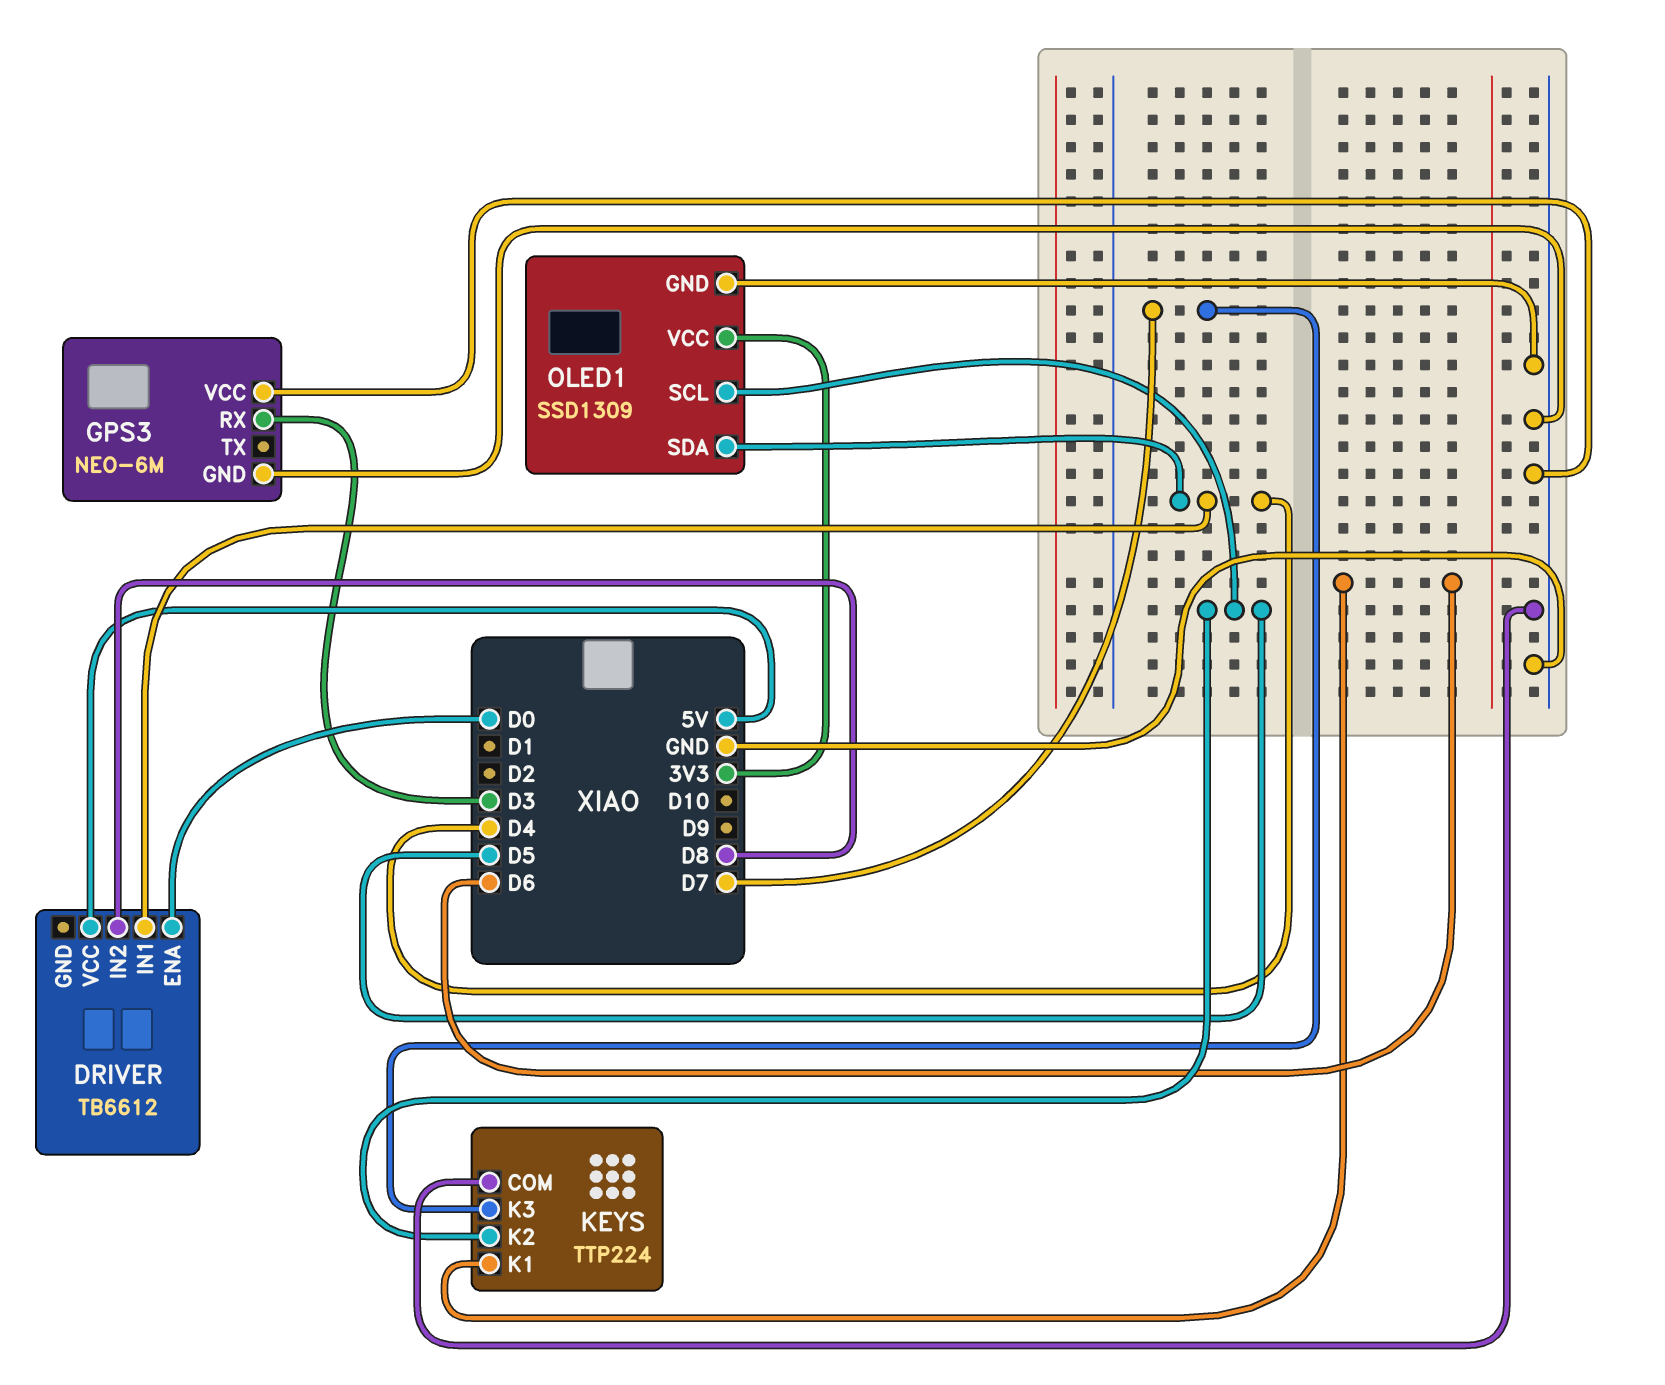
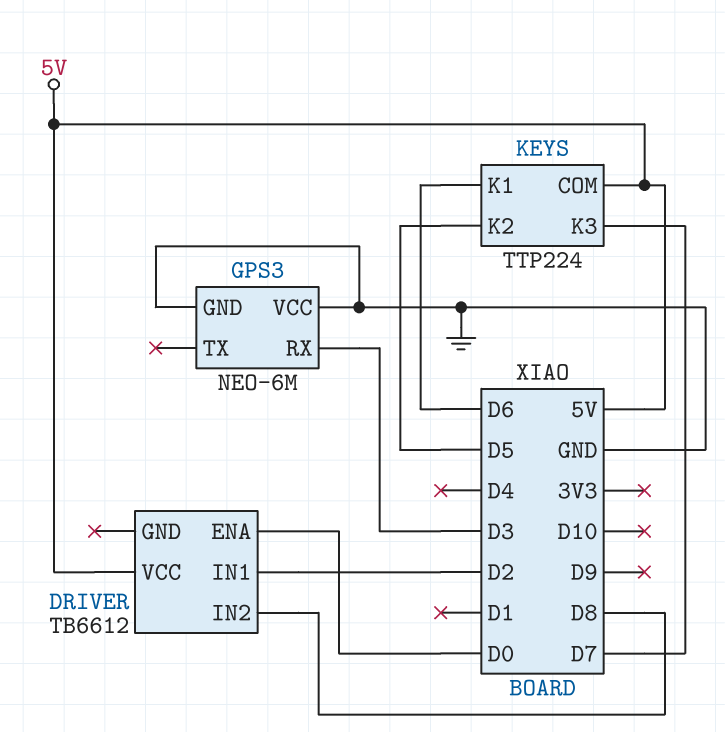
DRIVER pin IN1: D4 -> D2
KEYS pin COM: GND -> 5V
OLED1: SSD1309 -> none
OLED1 pin GND: GND -> none
OLED1 pin SCL: D5 -> none
OLED1 pin SDA: D4 -> none
OLED1 pin VCC: 3V3 -> none

